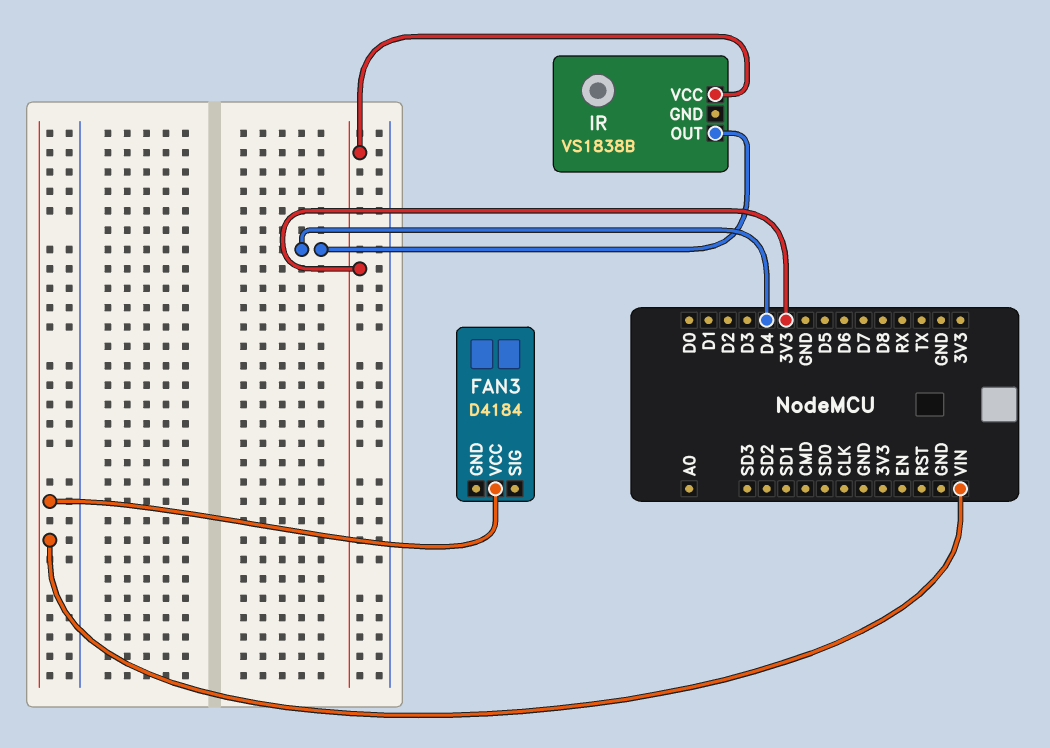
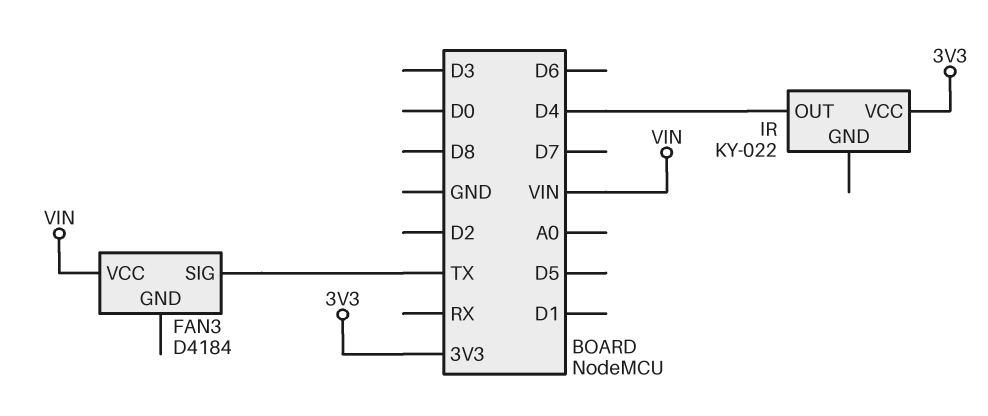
FAN3 pin SIG: none -> TX
IR: VS1838B -> KY-022

